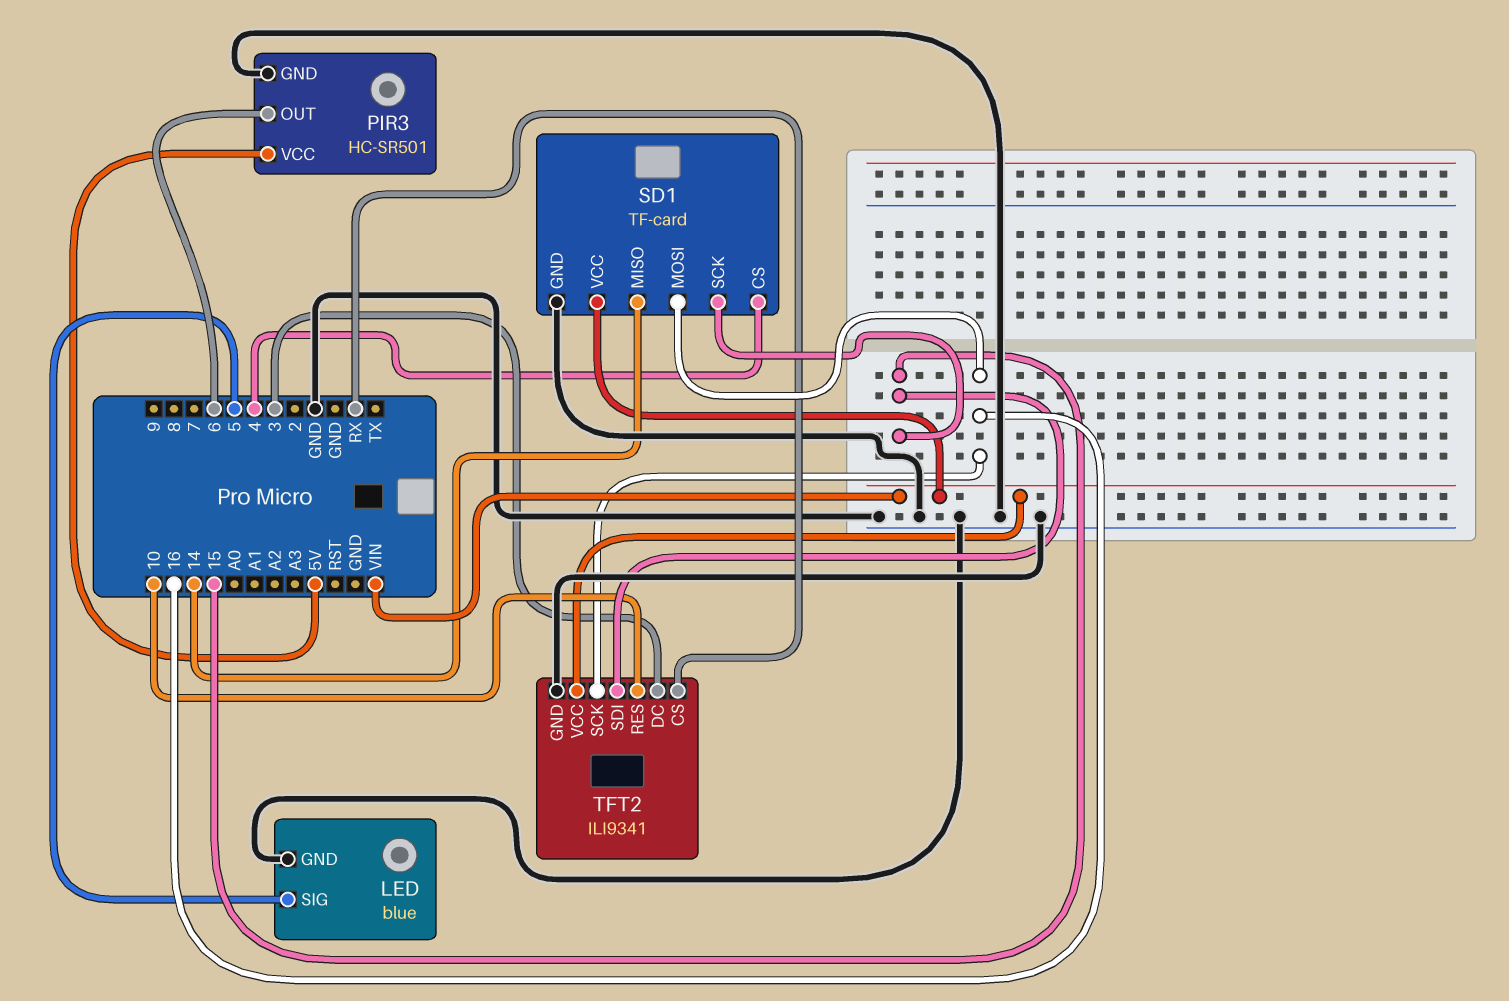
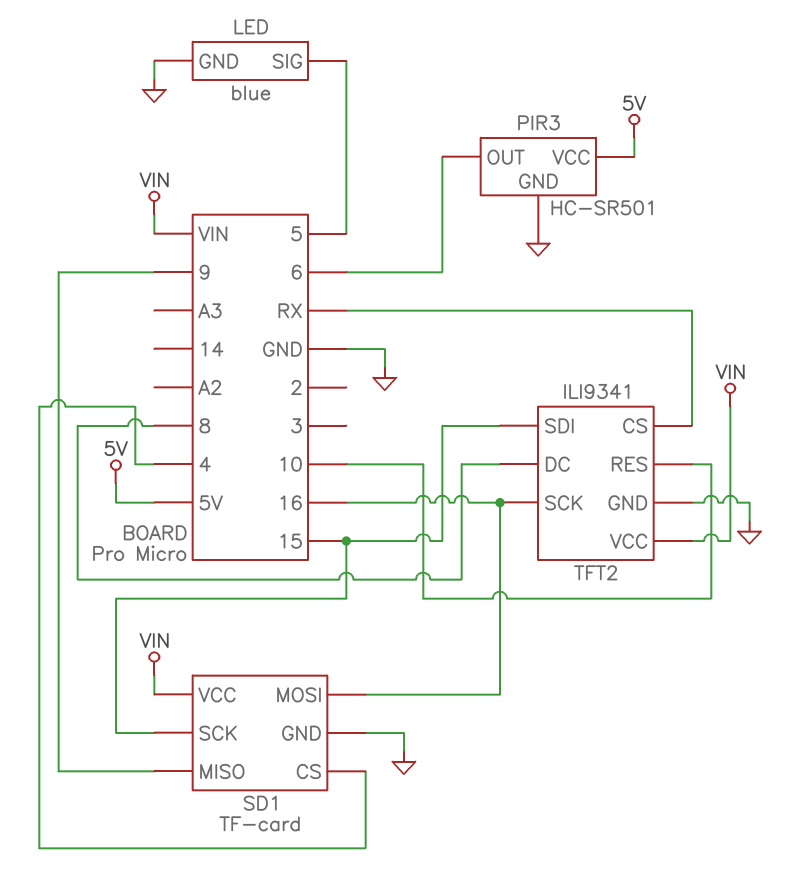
SD1 pin MISO: 14 -> 9
TFT2 pin DC: 3 -> 8

